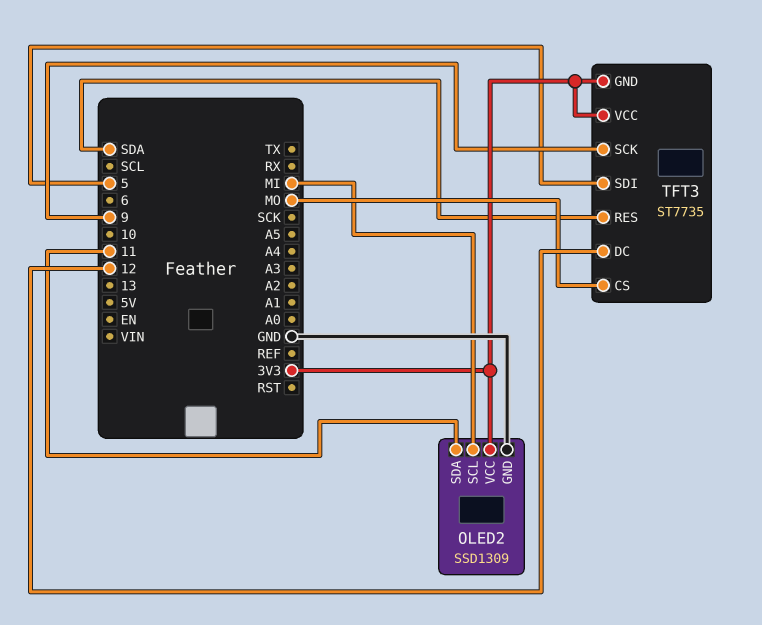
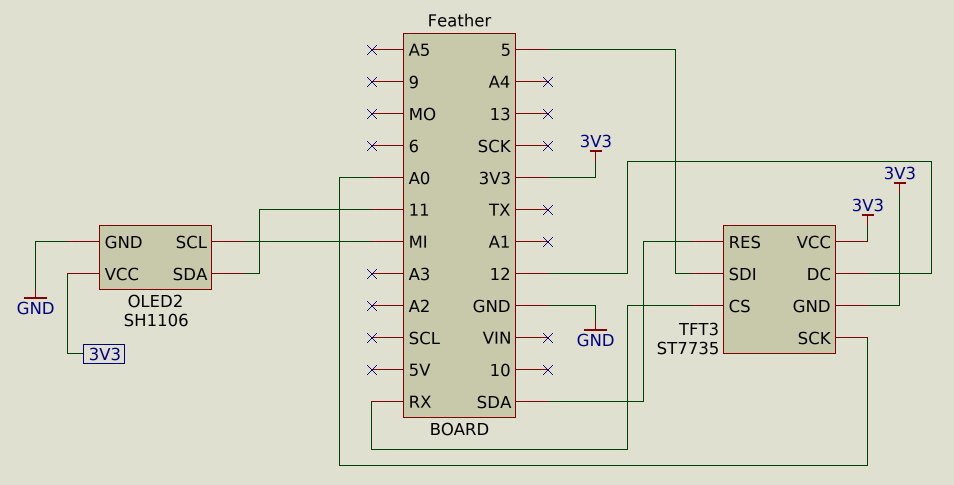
OLED2: SSD1309 -> SH1106
TFT3 pin CS: MO -> RX
TFT3 pin SCK: 9 -> A0

